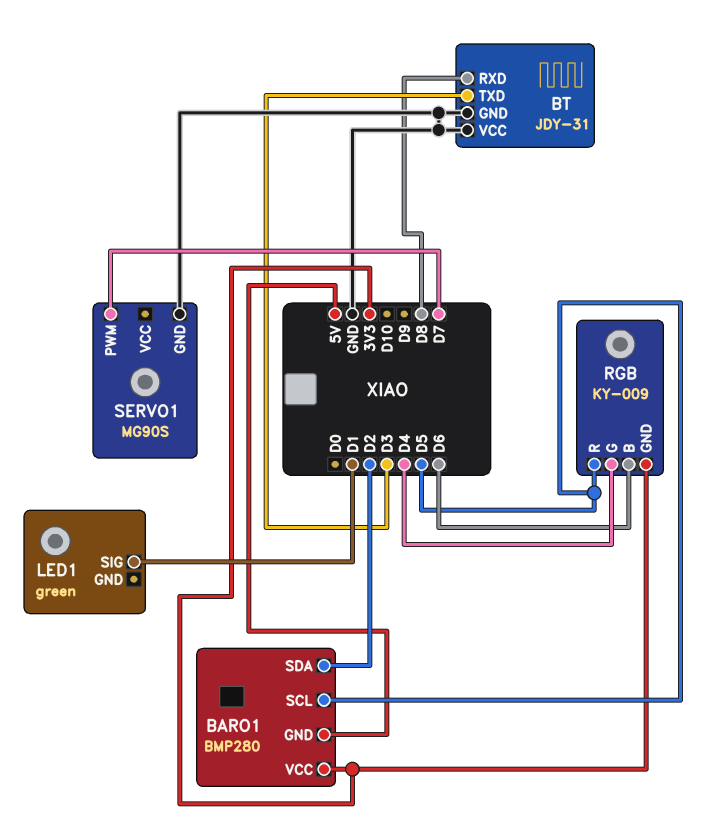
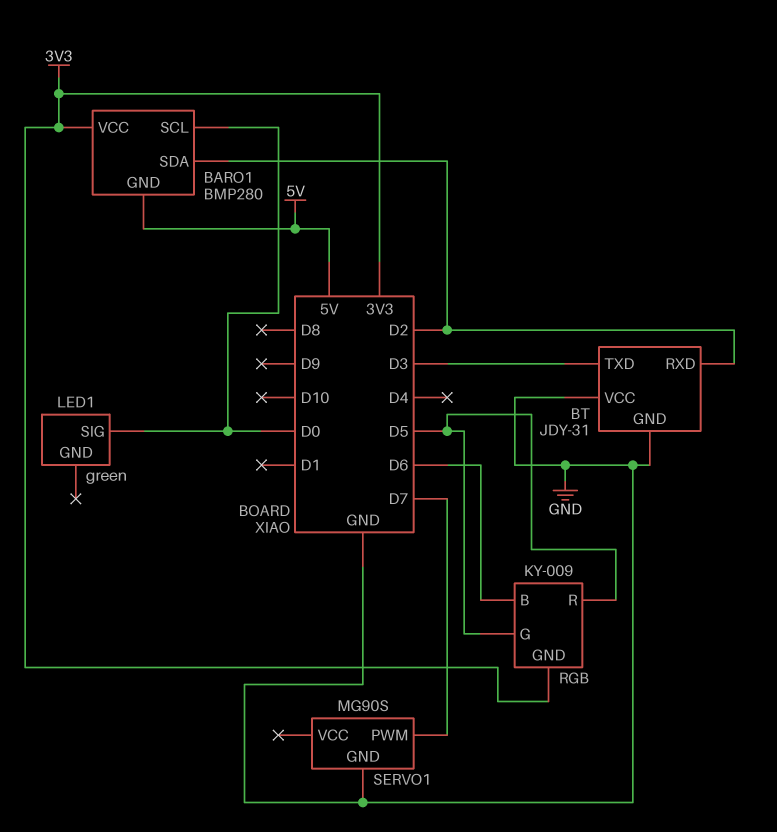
BARO1 pin SCL: D5 -> D0
BT pin RXD: D8 -> D2
LED1 pin SIG: D1 -> D0
RGB pin G: D4 -> D5

